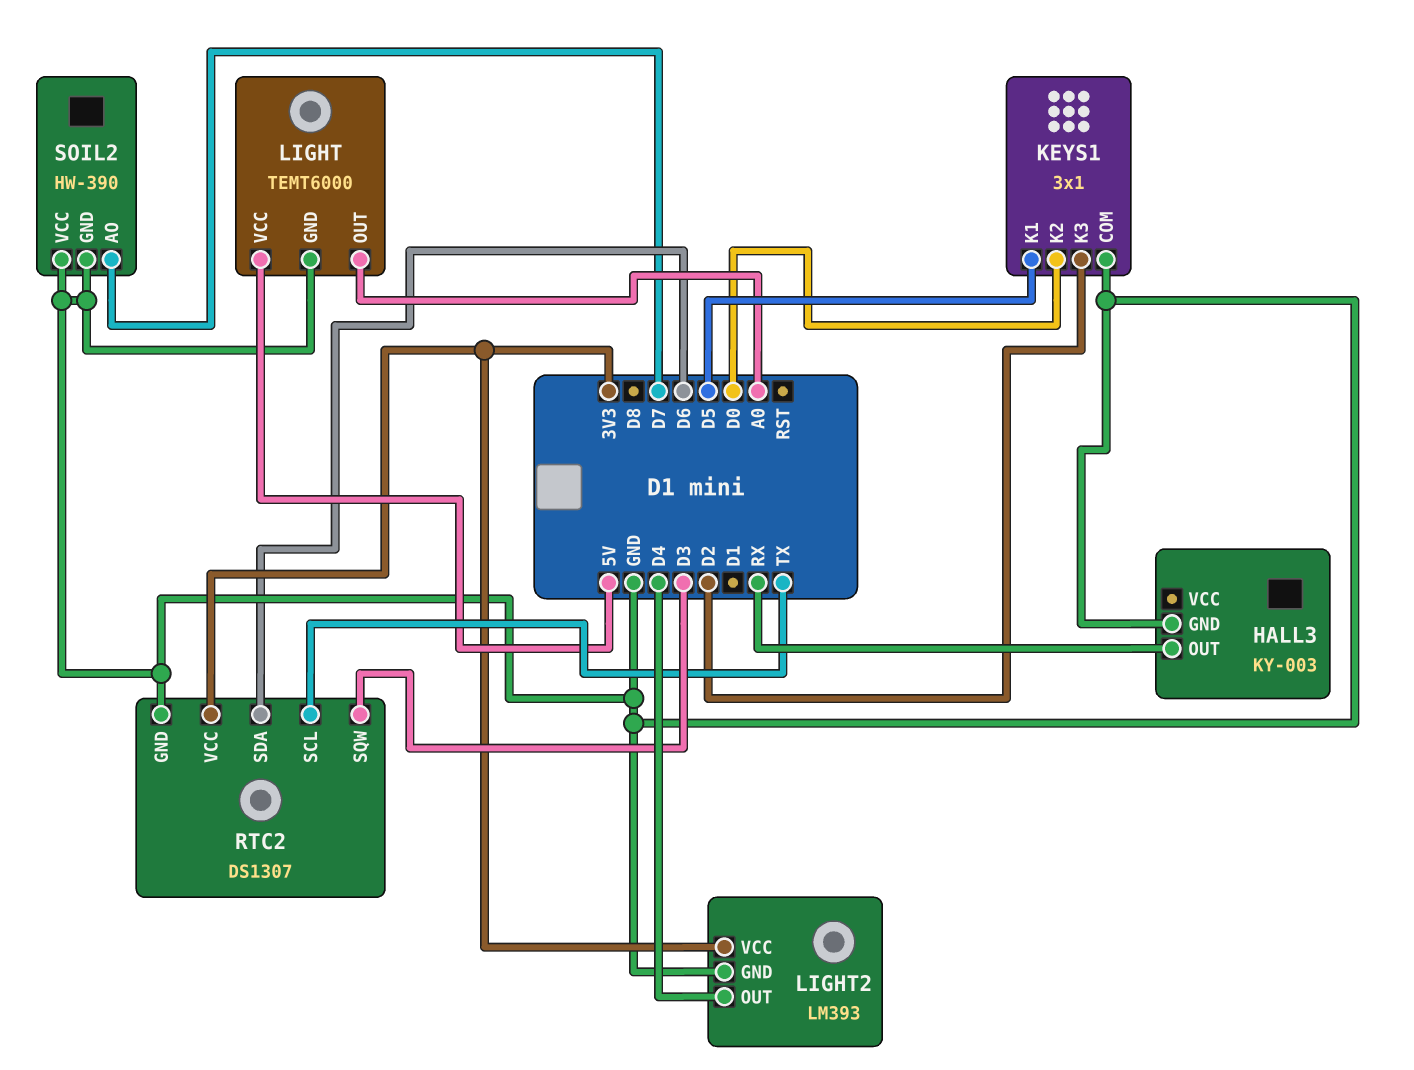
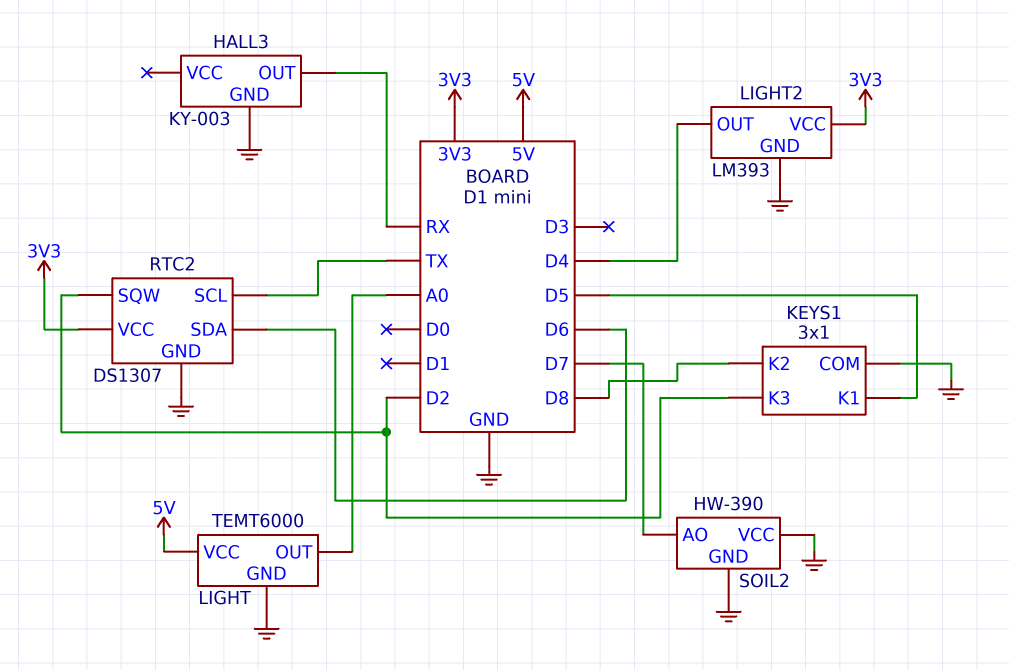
KEYS1 pin K2: D0 -> D8
RTC2 pin SQW: D3 -> D2

